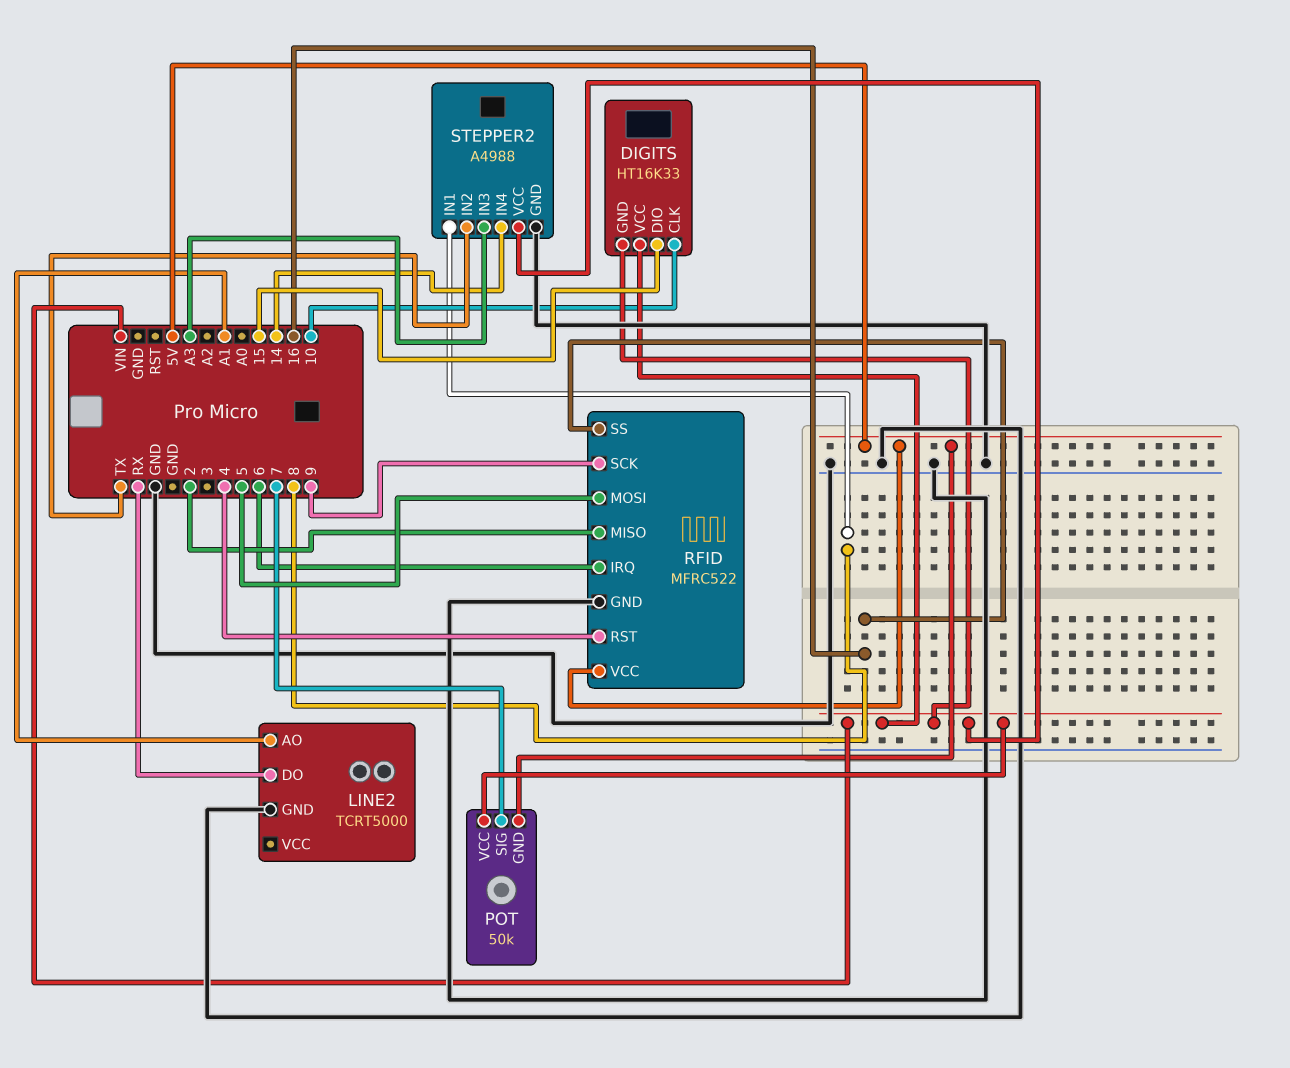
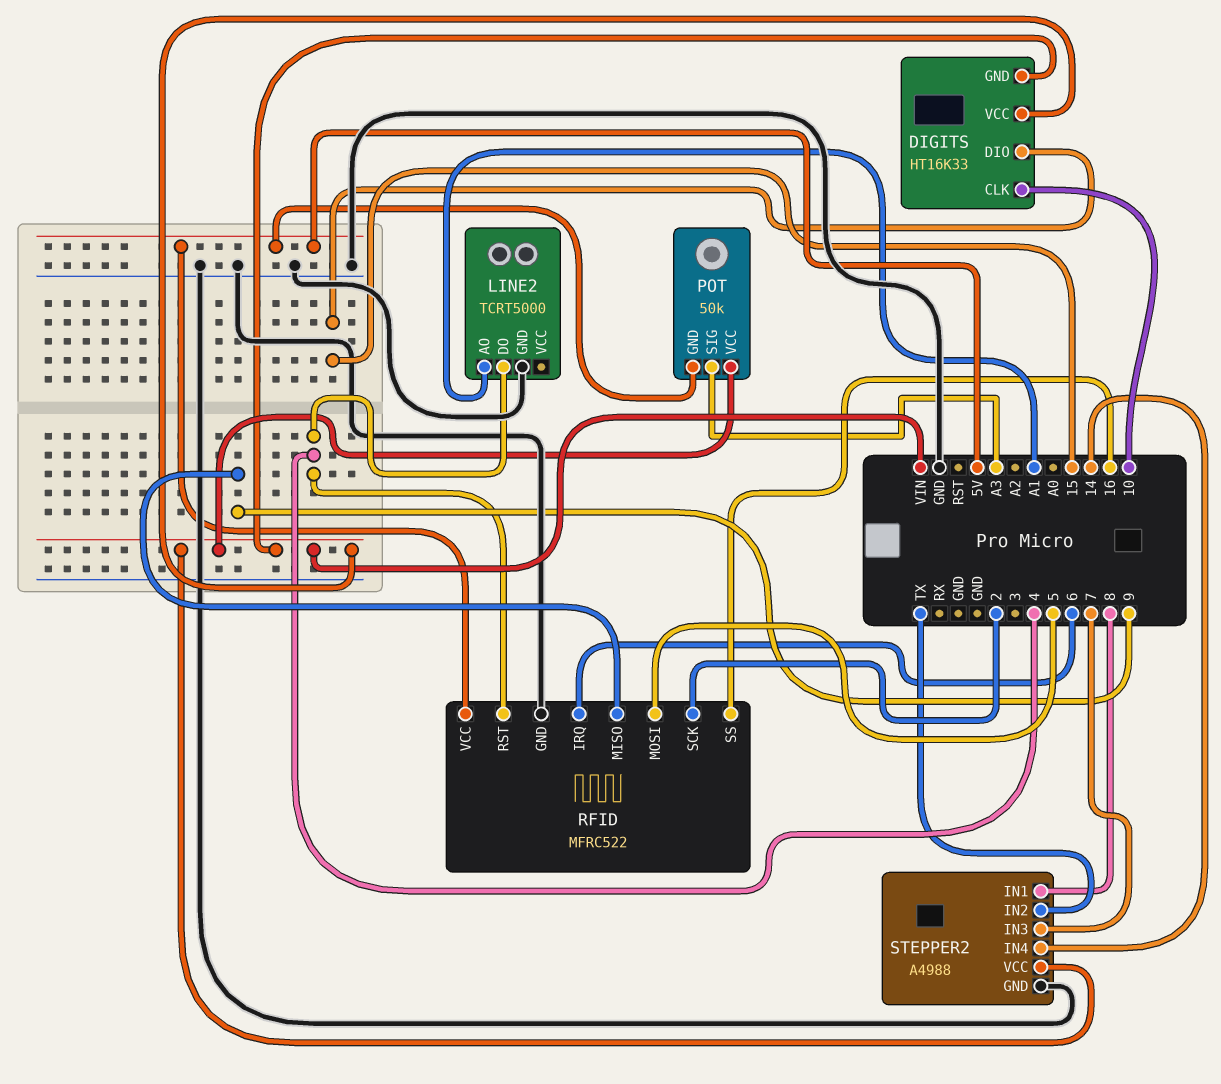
LINE2 pin DO: RX -> 4
POT pin SIG: 7 -> A3
RFID pin MISO: 2 -> 9
RFID pin SCK: 9 -> 2
STEPPER2 pin IN3: A3 -> 7

